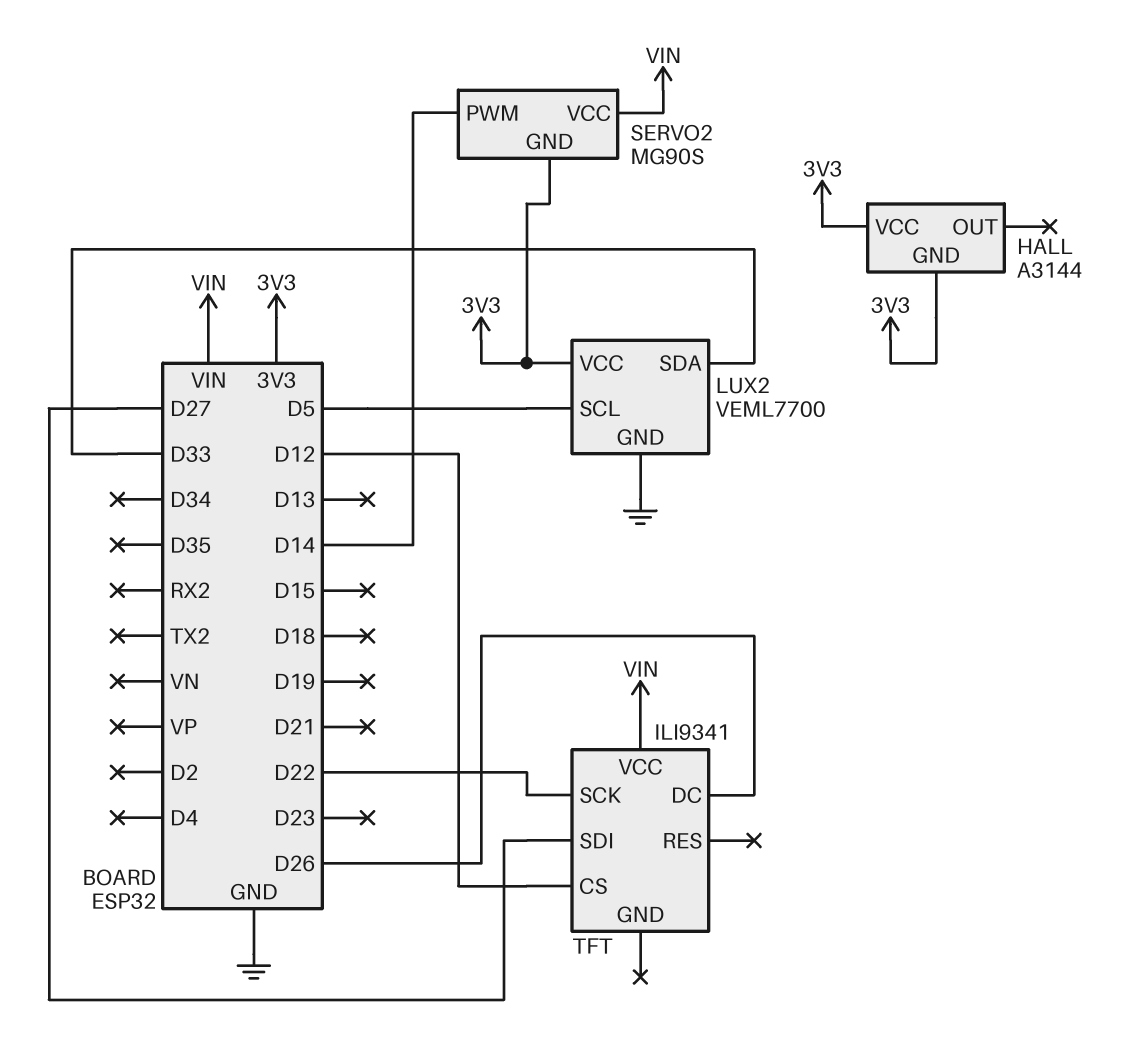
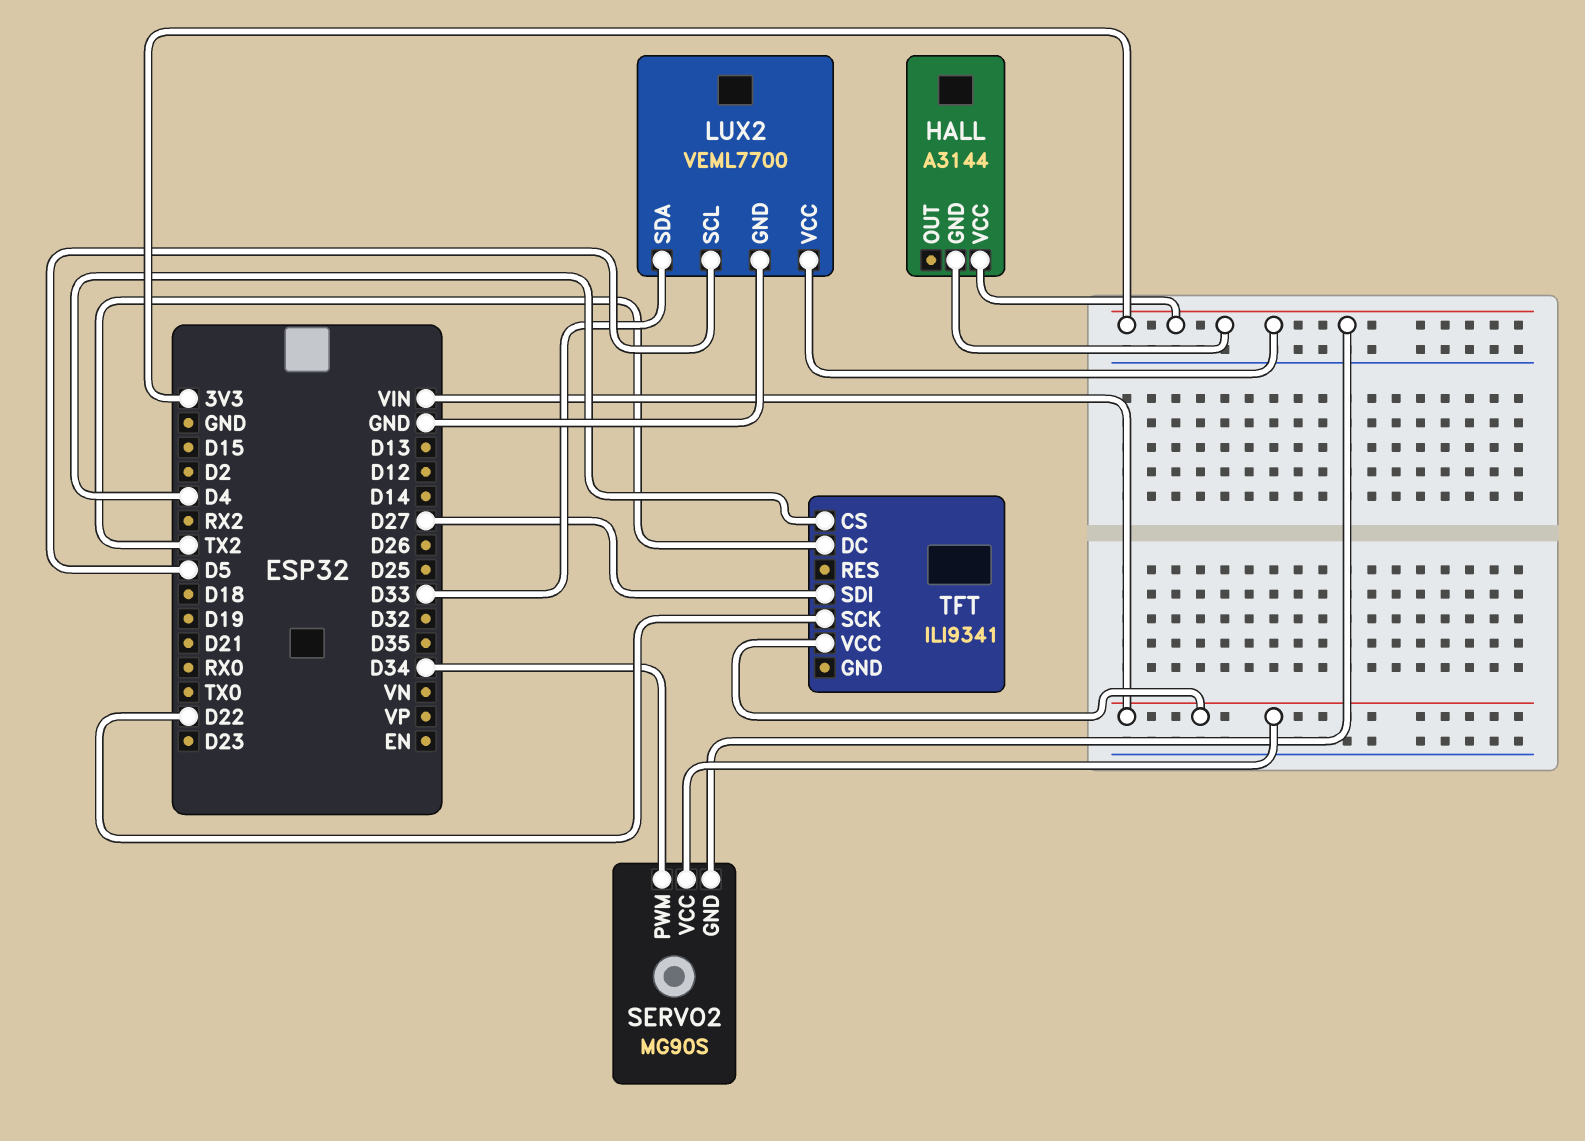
SERVO2 pin PWM: D14 -> D34
TFT pin CS: D12 -> D4
TFT pin DC: D26 -> TX2

